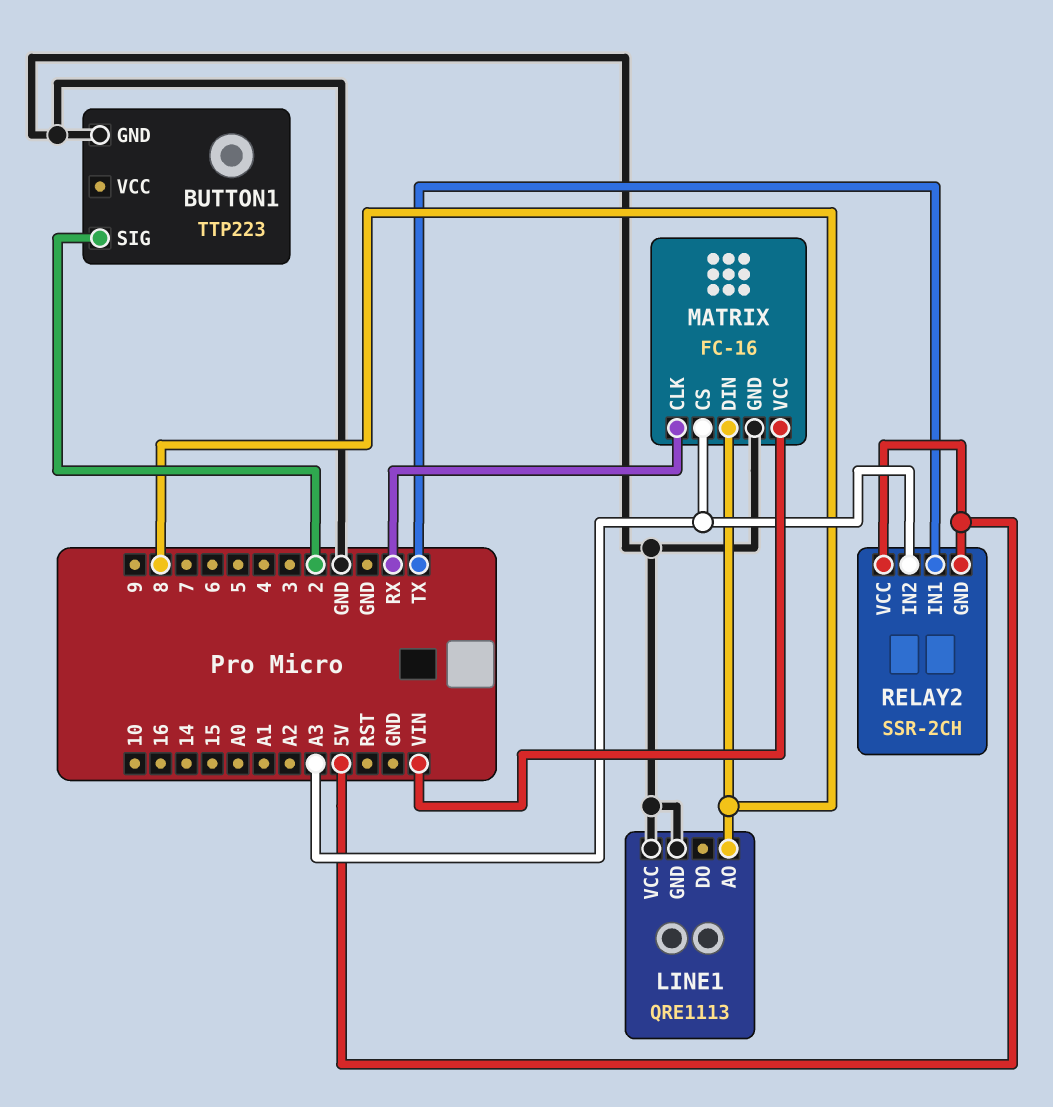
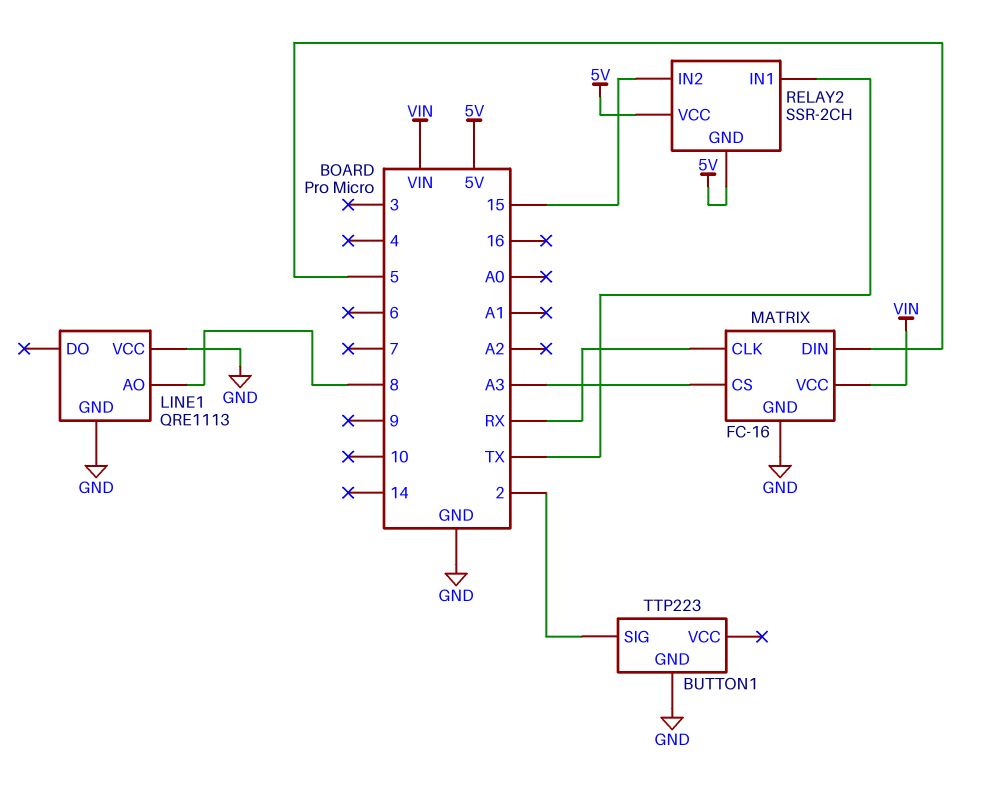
MATRIX pin DIN: 8 -> 5
RELAY2 pin IN2: A3 -> 15

